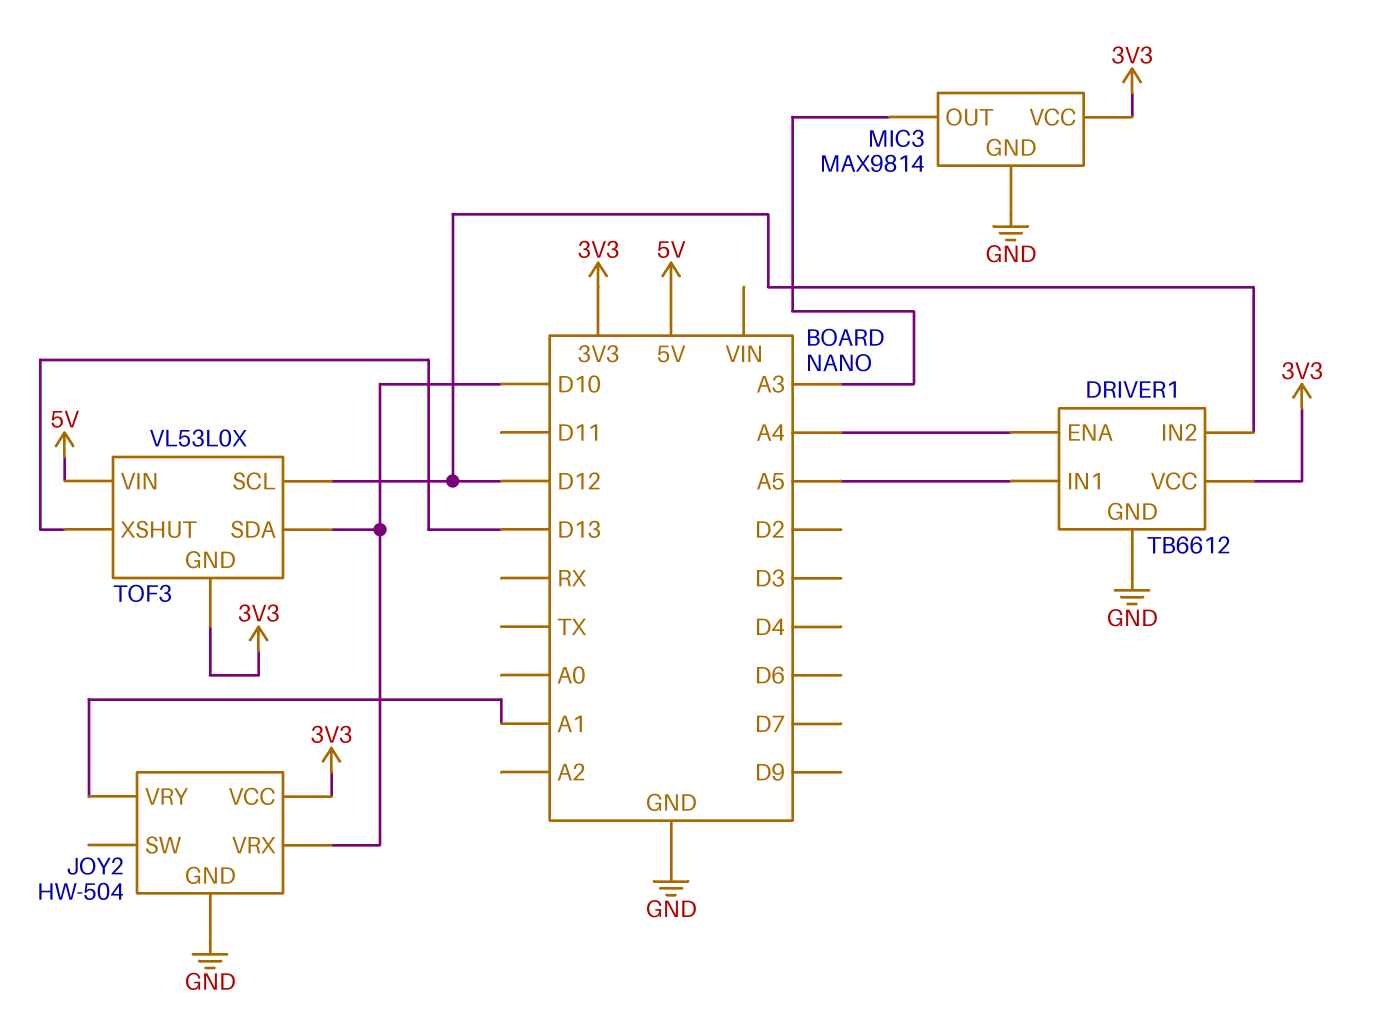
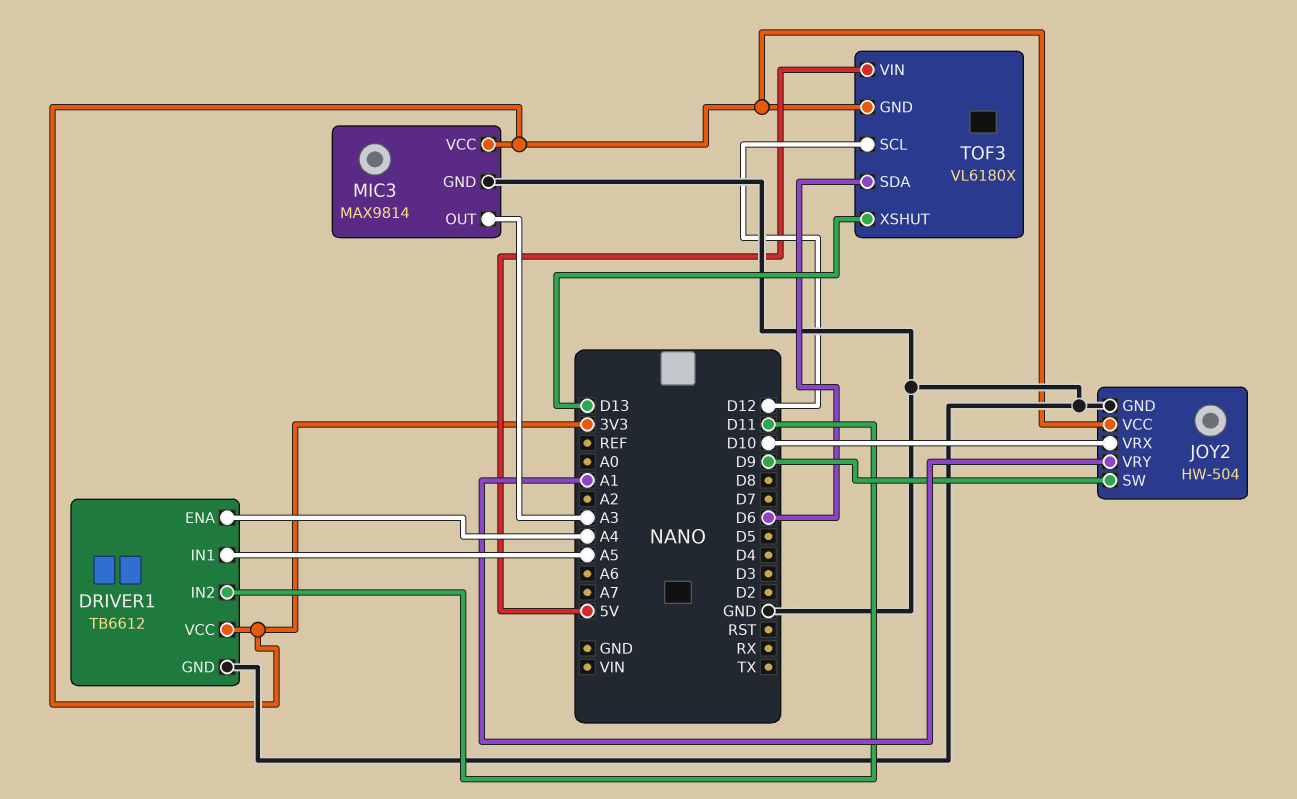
DRIVER1 pin IN2: D12 -> D11
JOY2 pin SW: none -> D9
TOF3: VL53L0X -> VL6180X
TOF3 pin SDA: D10 -> D6

